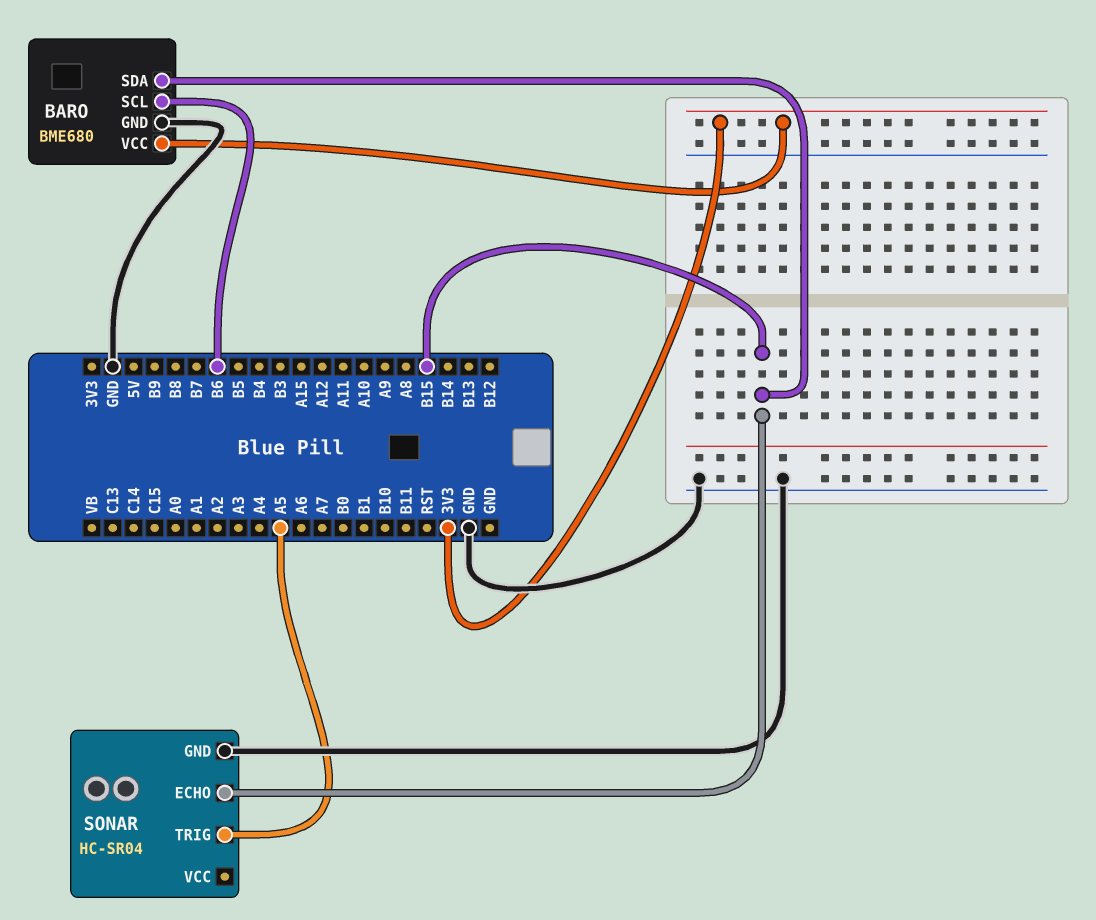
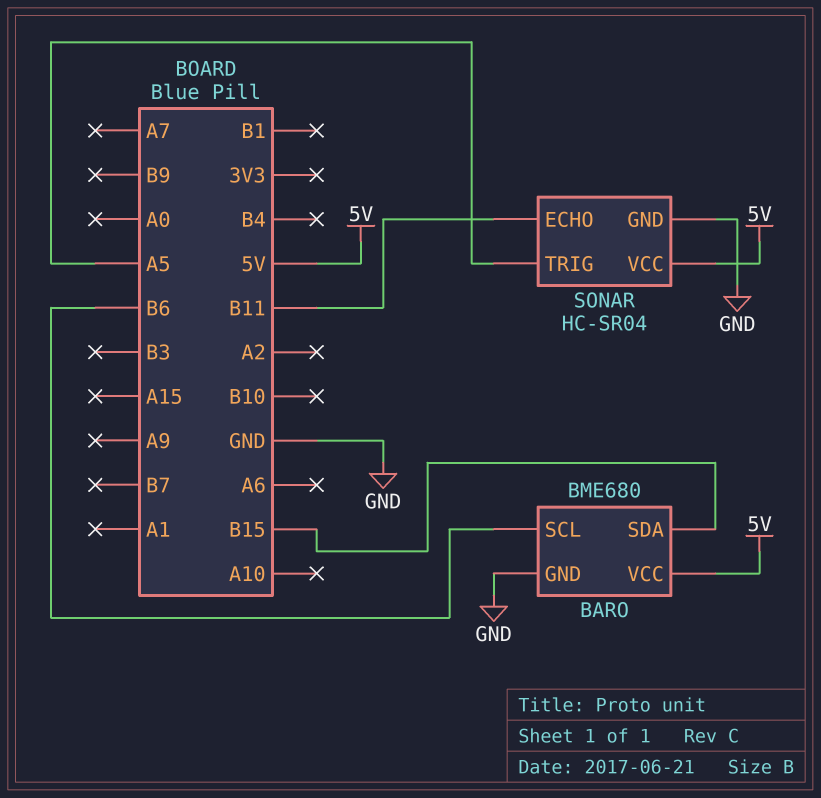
BARO pin VCC: 3V3 -> 5V
SONAR pin ECHO: B15 -> B11
SONAR pin VCC: none -> 5V

